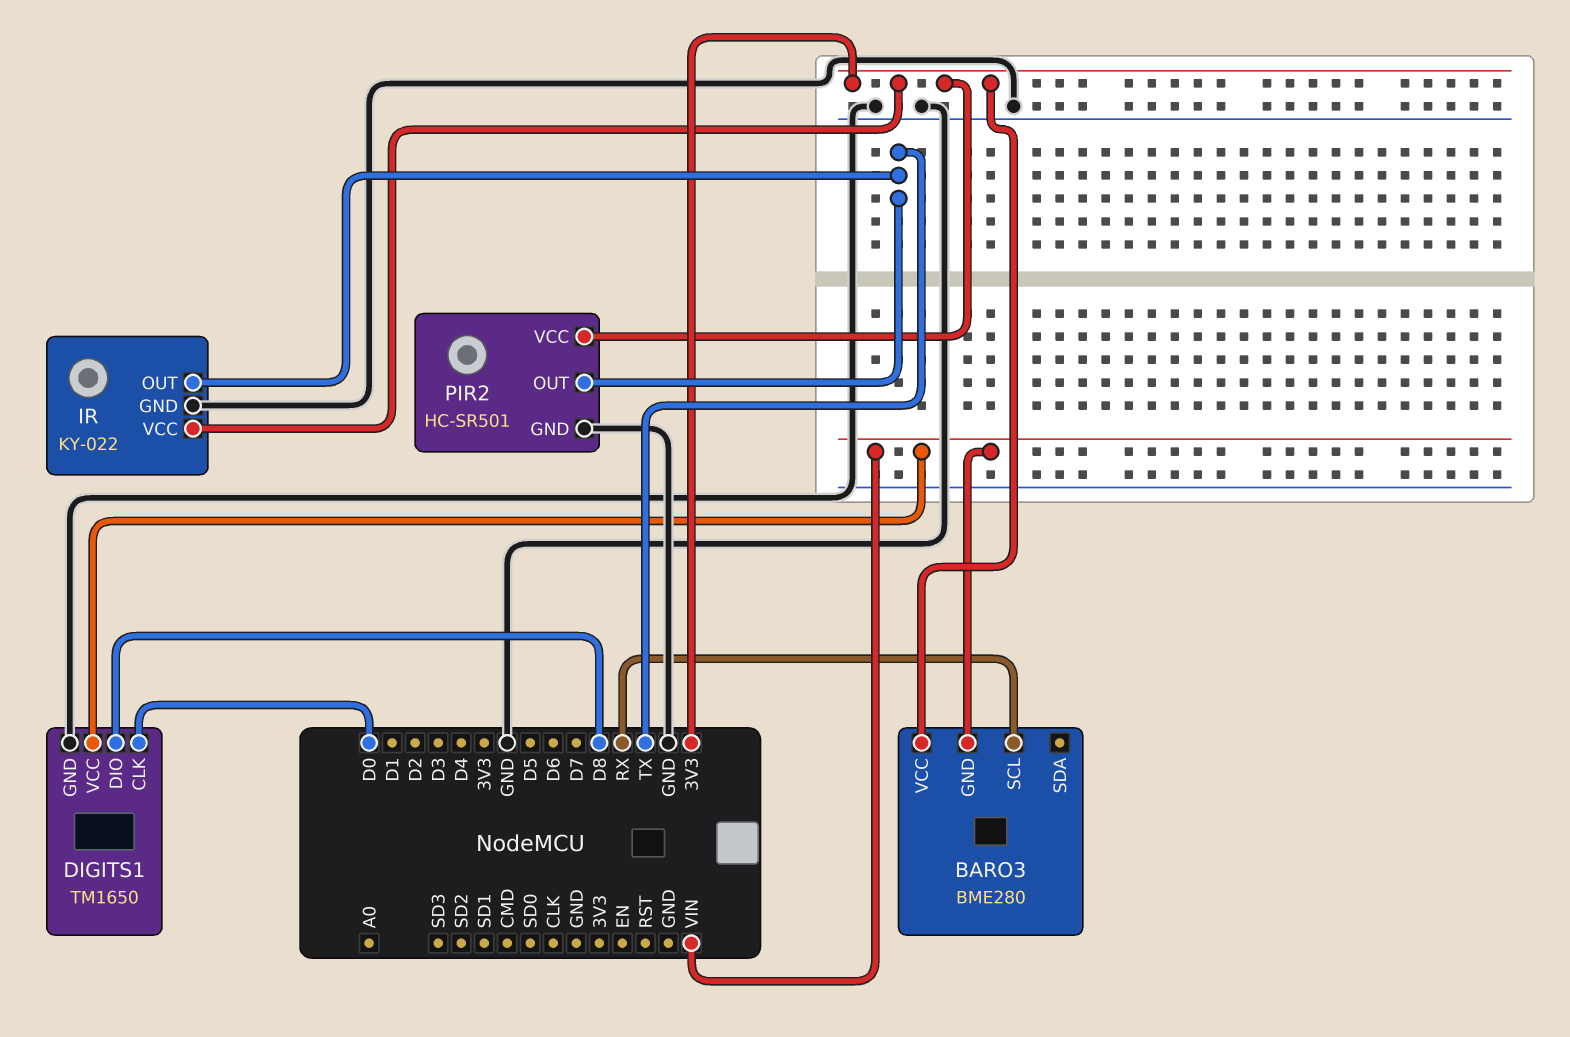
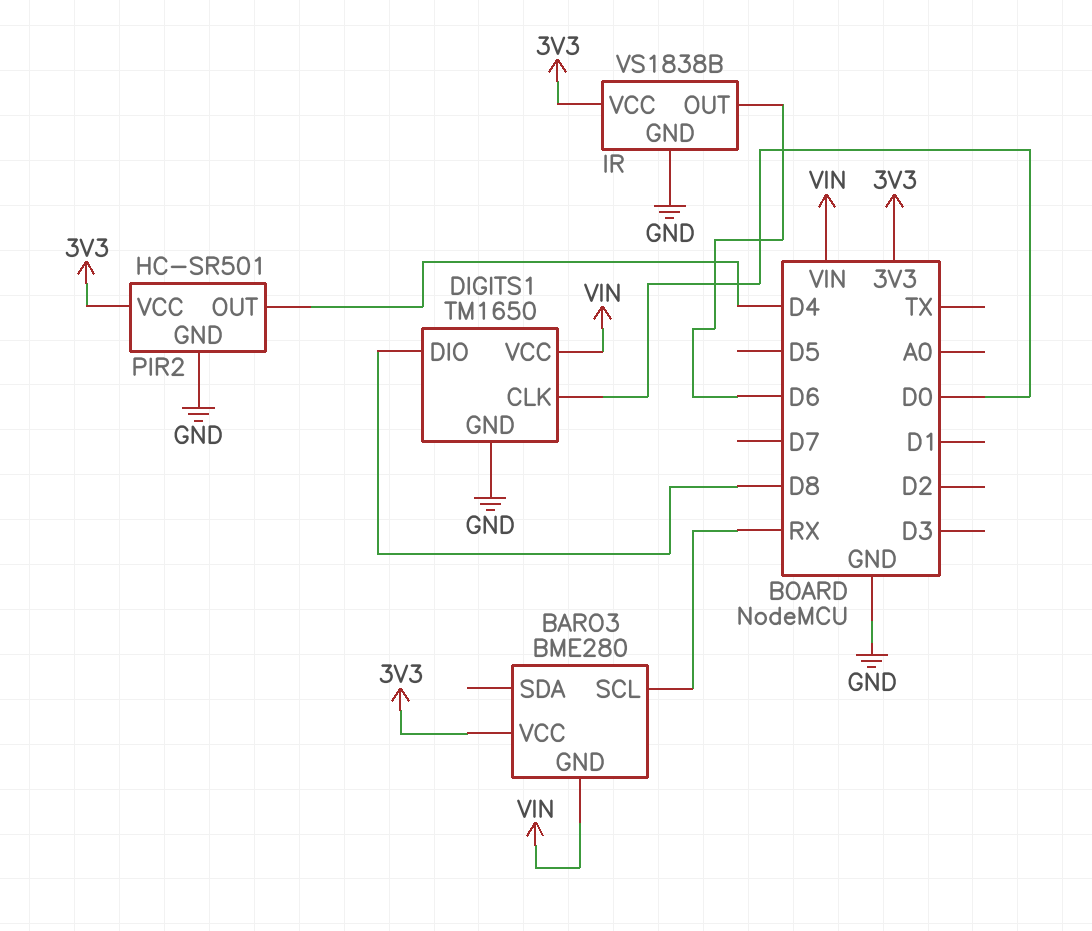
IR: KY-022 -> VS1838B
IR pin OUT: TX -> D6
PIR2 pin OUT: TX -> D4

